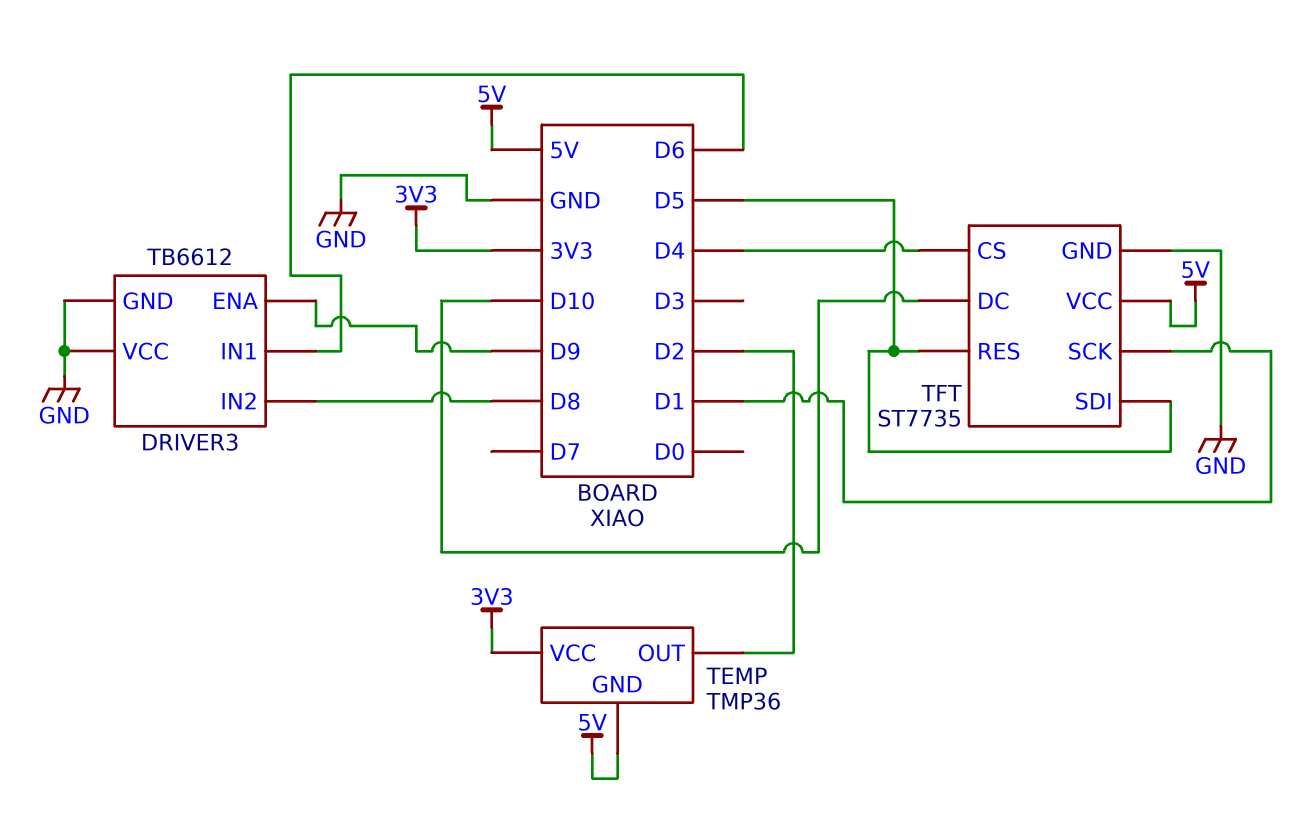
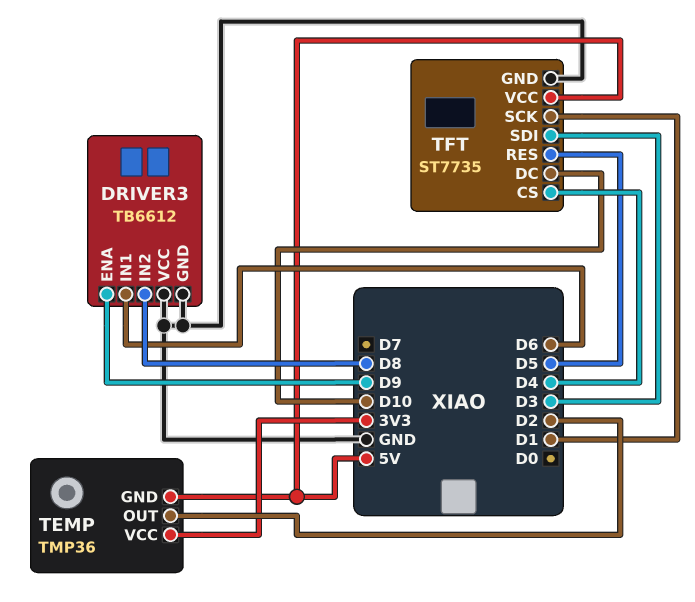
TFT pin SDI: D5 -> D3

